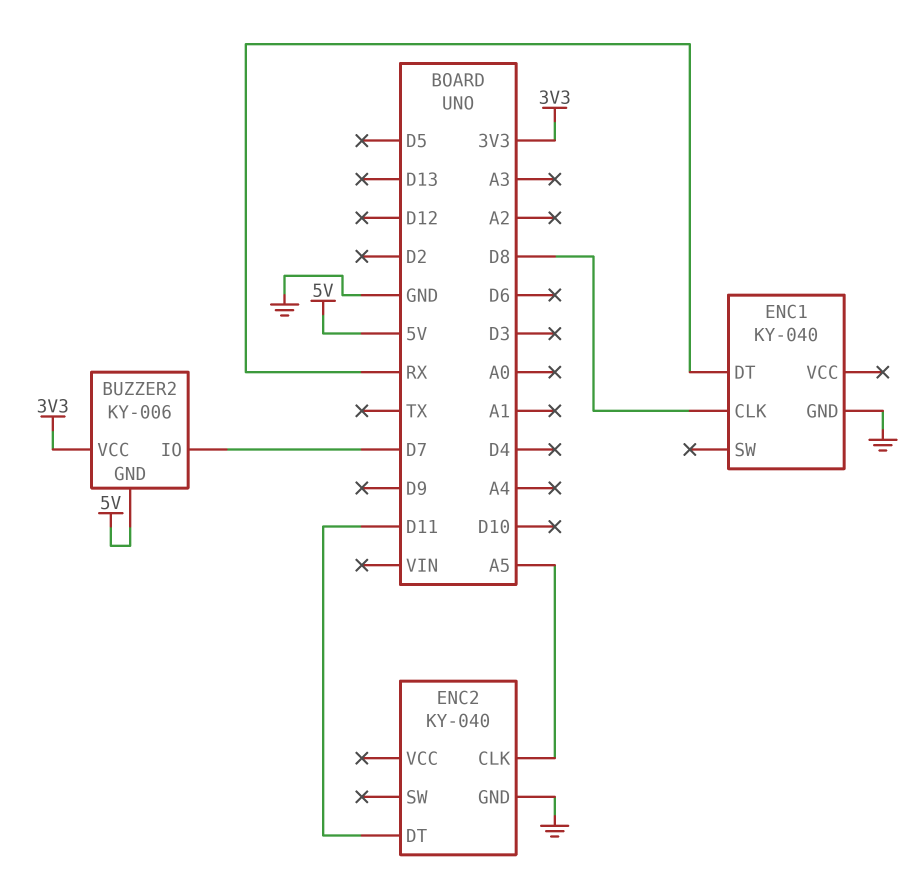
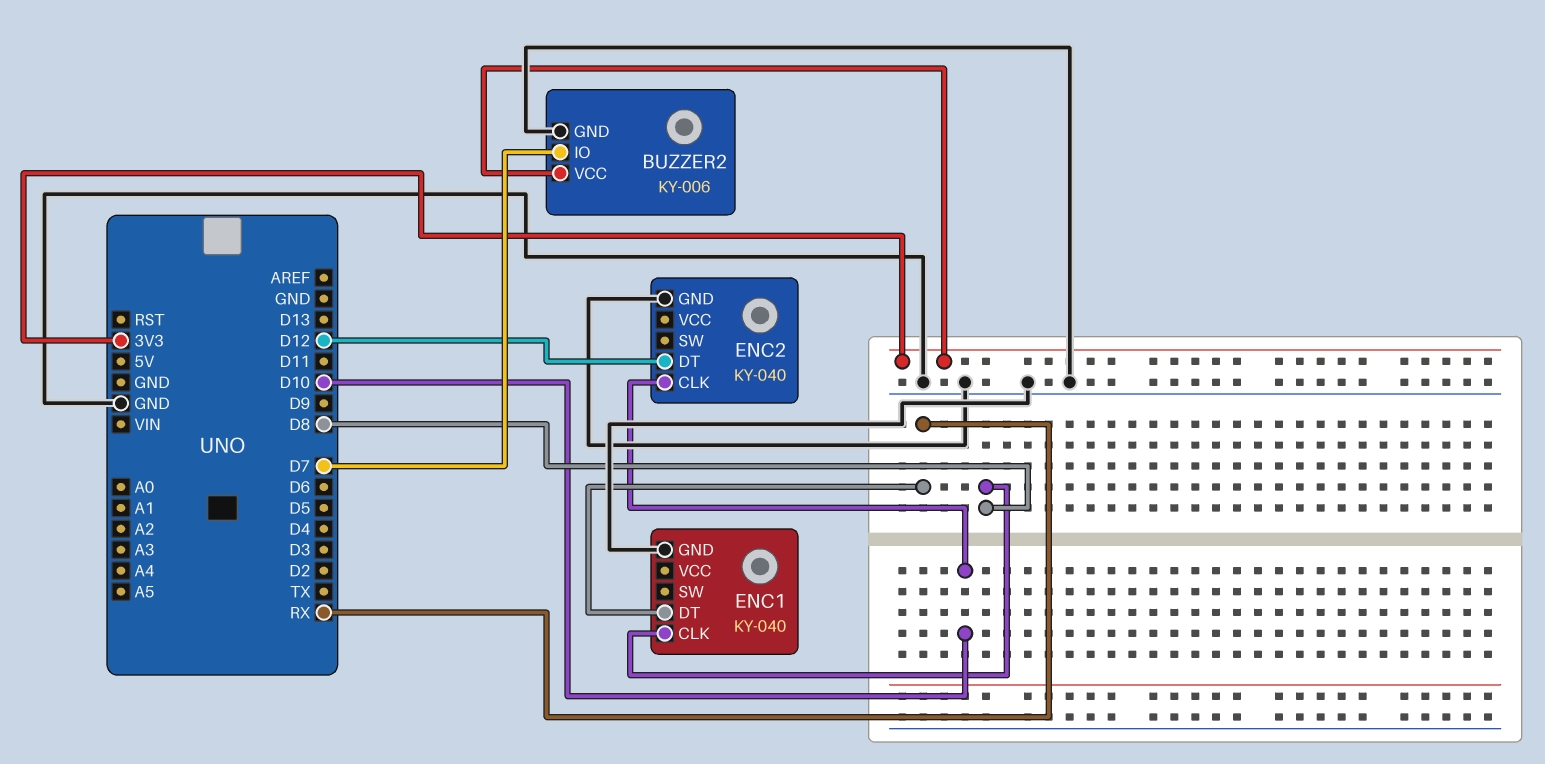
BUZZER2 pin GND: 5V -> GND
ENC2 pin CLK: A5 -> D10
ENC2 pin DT: D11 -> D12

